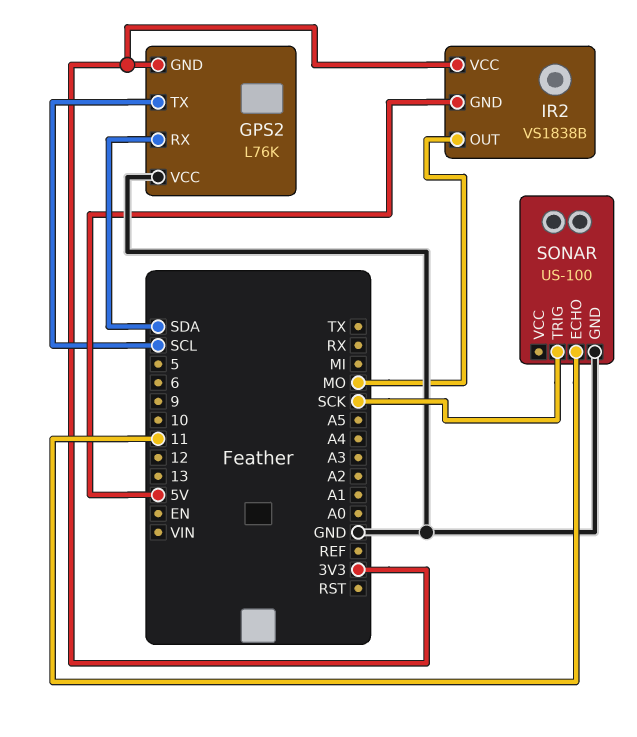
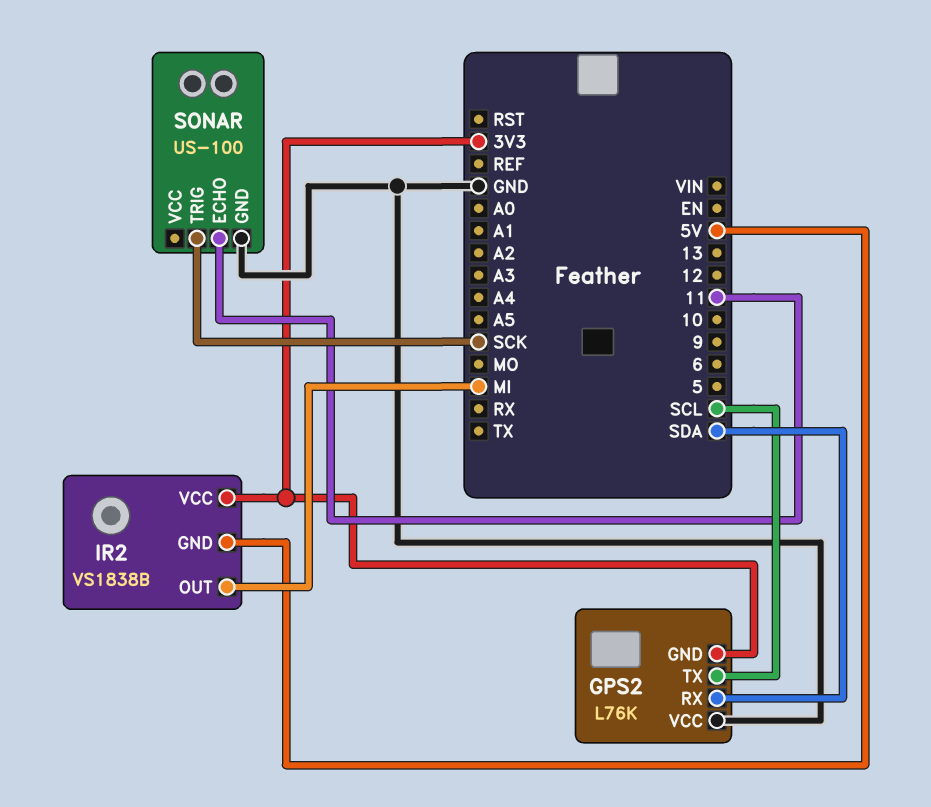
IR2 pin OUT: MO -> MI

